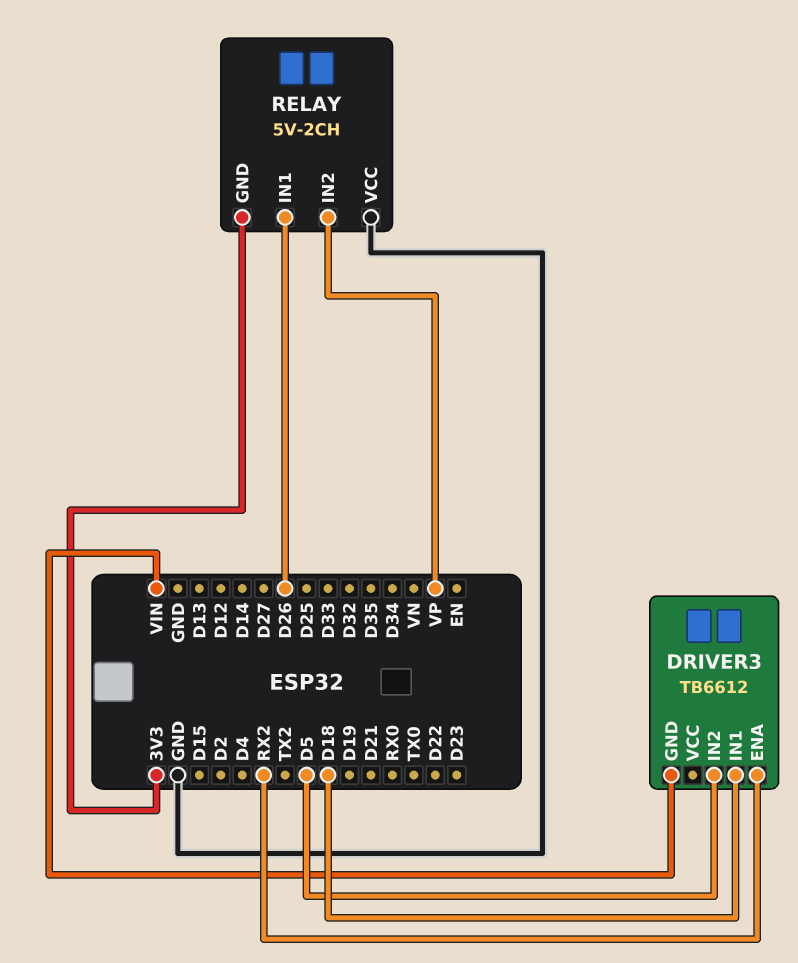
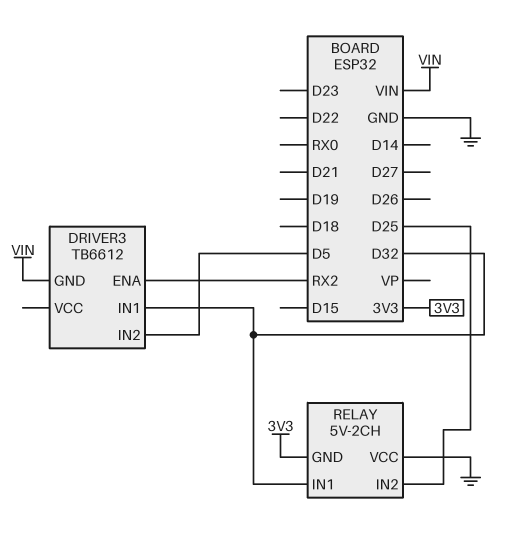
DRIVER3 pin IN1: D18 -> D32
RELAY pin IN1: D26 -> D32
RELAY pin IN2: VP -> D25

